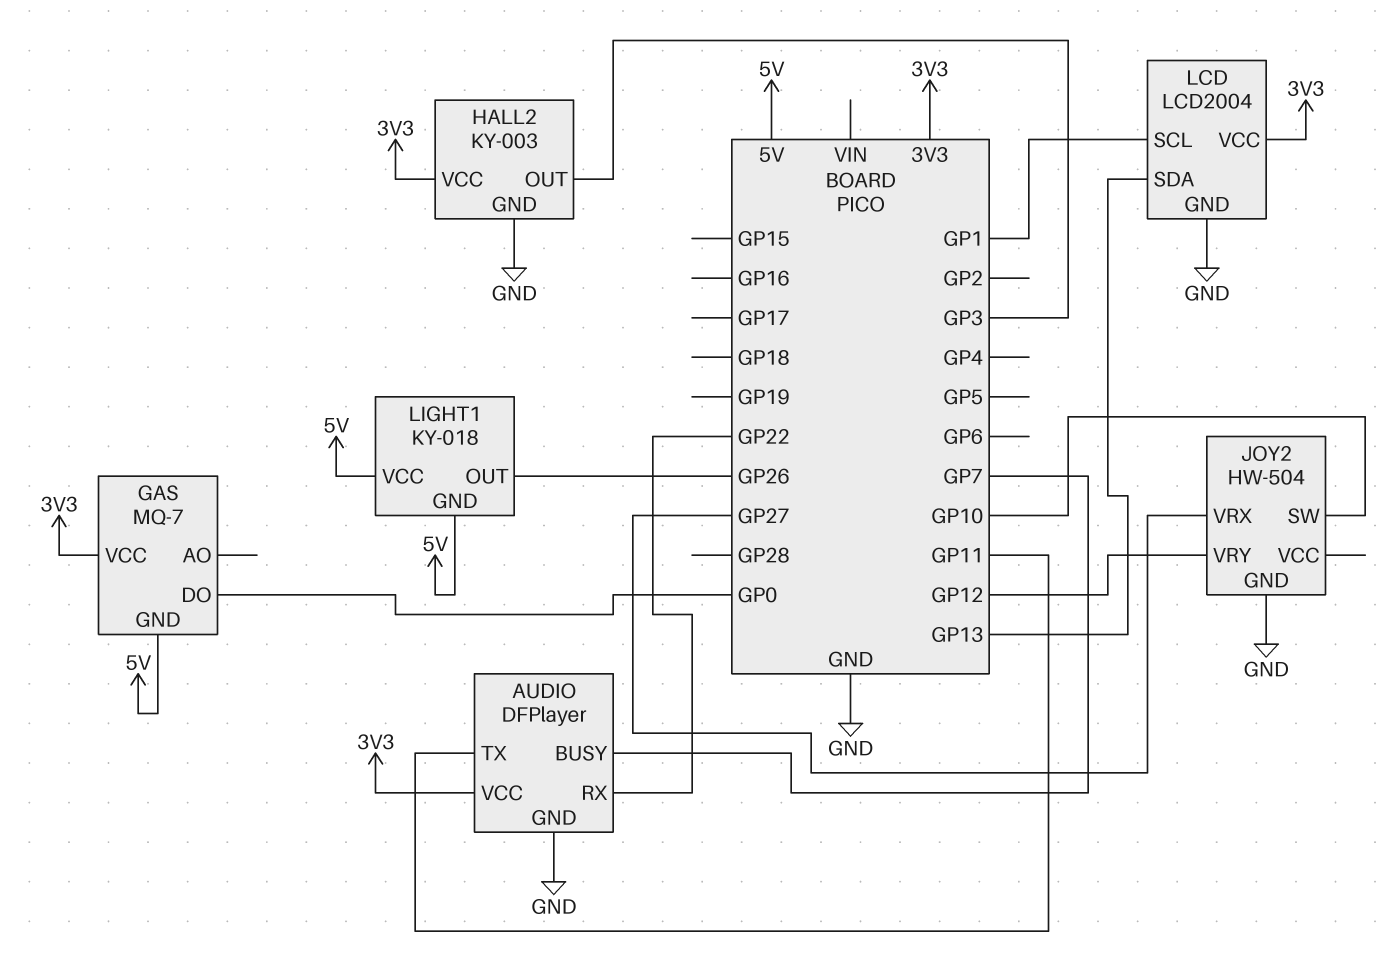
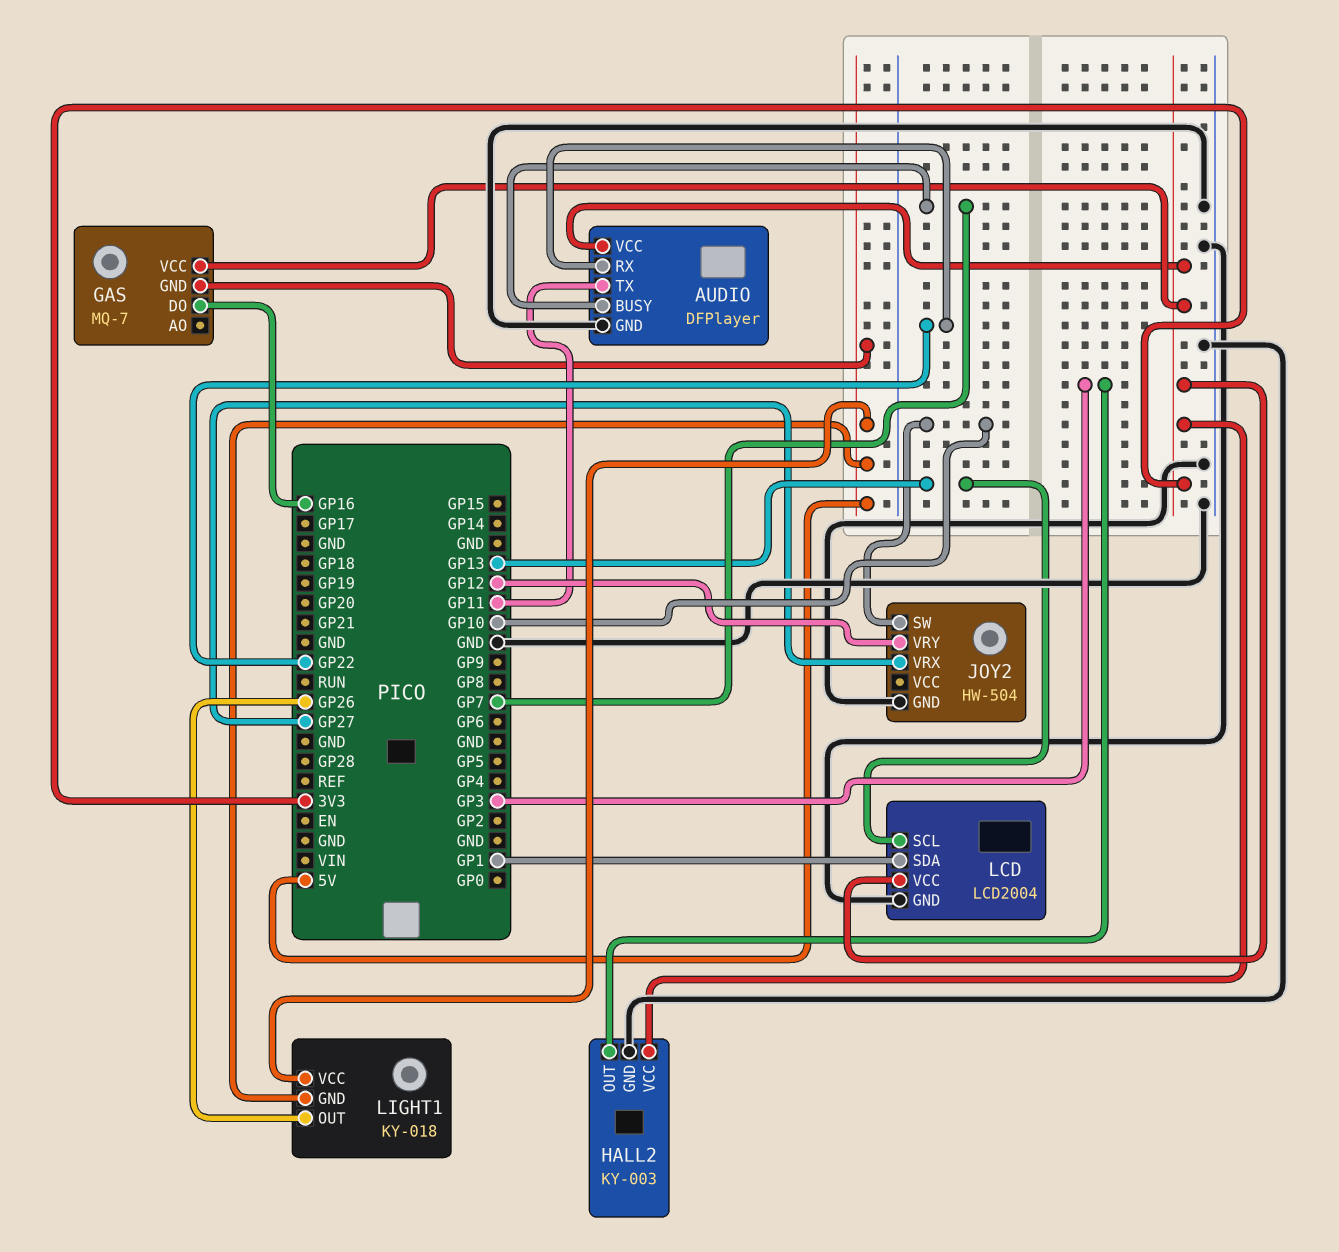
GAS pin DO: GP0 -> GP16
LCD pin SCL: GP1 -> GP13
LCD pin SDA: GP13 -> GP1

